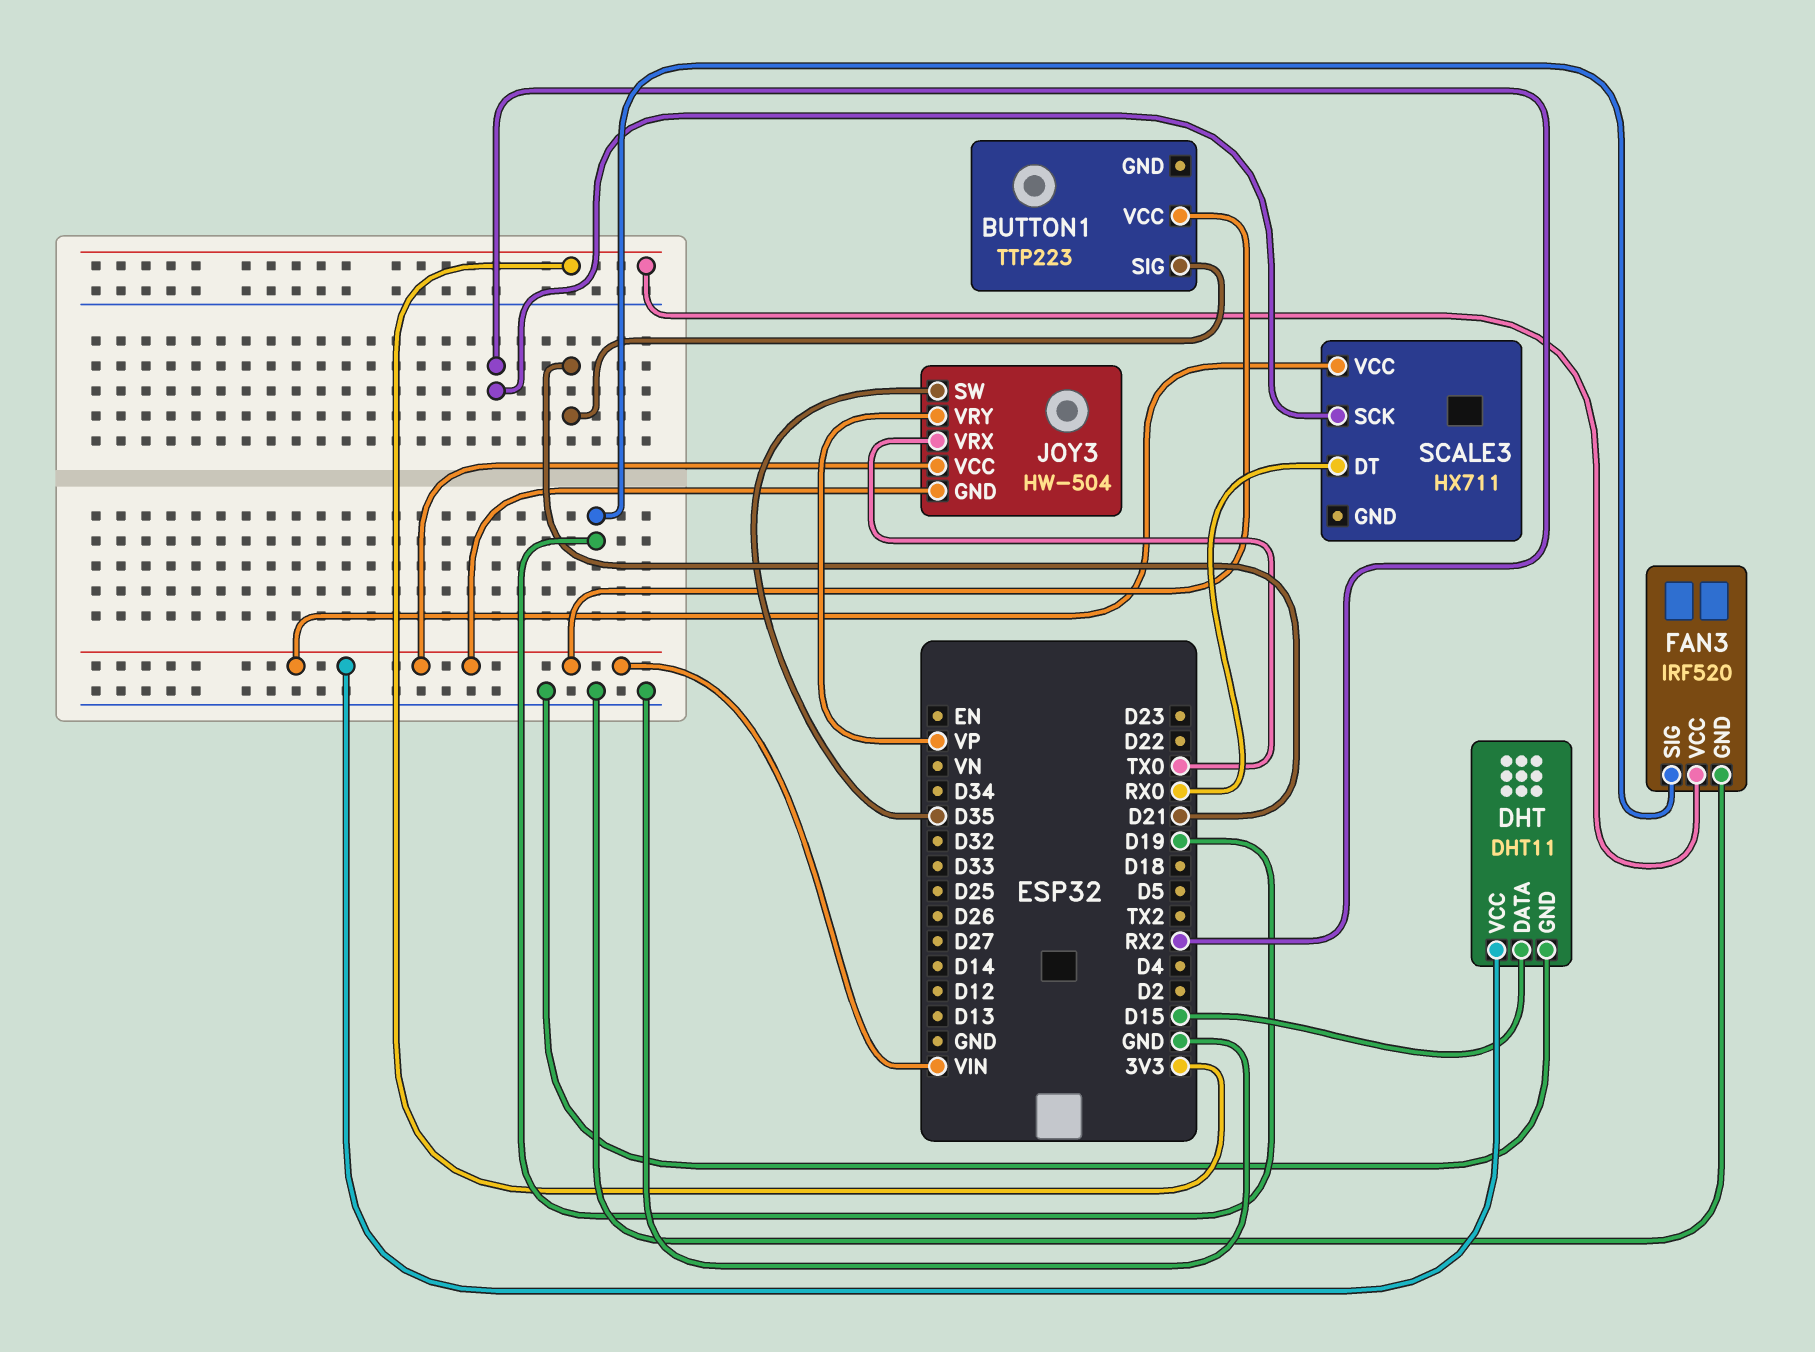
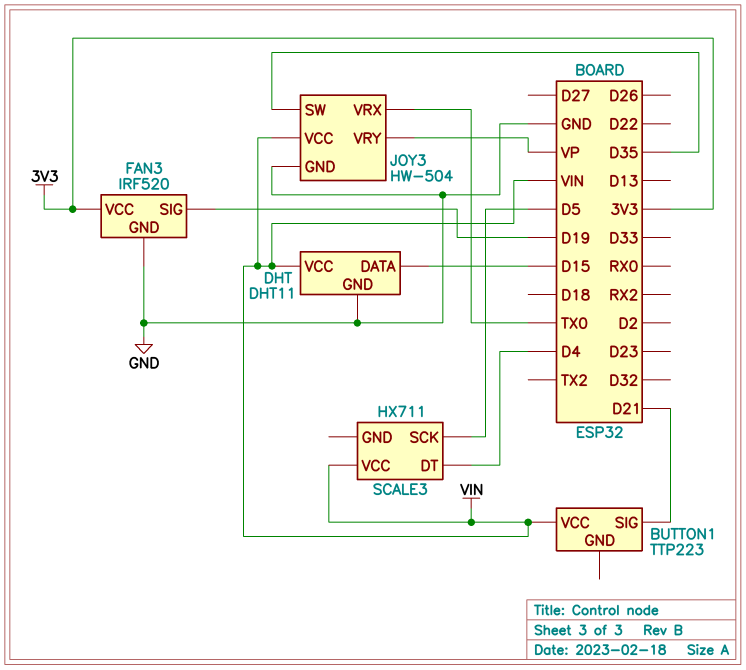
JOY3 pin GND: VIN -> GND
SCALE3 pin DT: RX0 -> D4
SCALE3 pin SCK: RX2 -> D5

